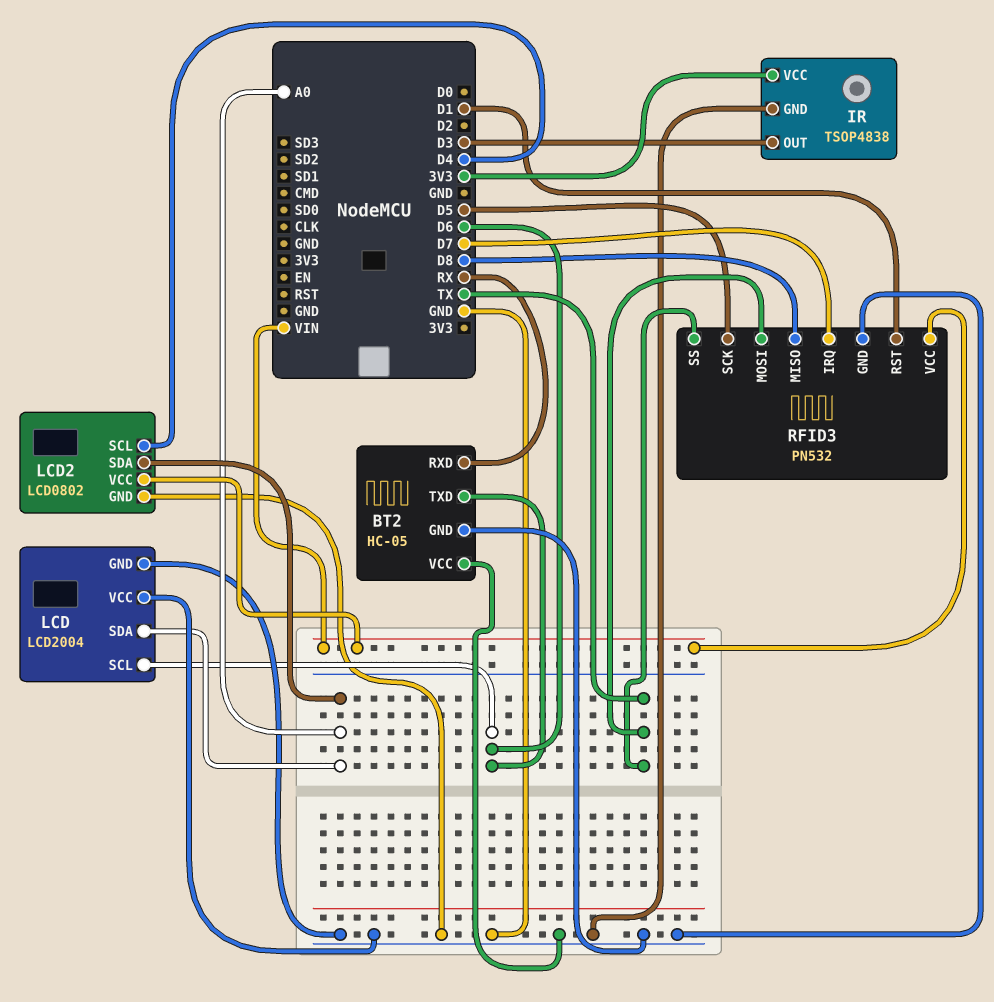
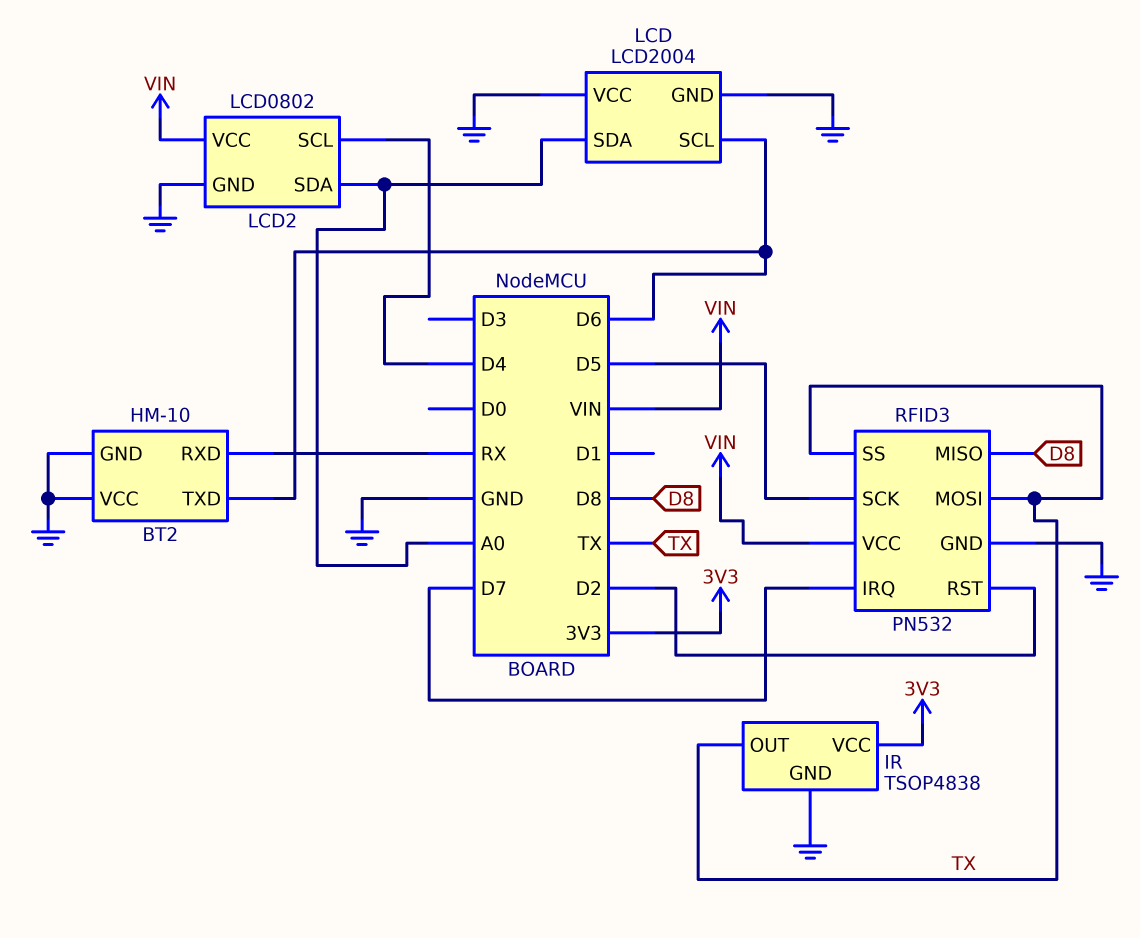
BT2: HC-05 -> HM-10
IR pin OUT: D3 -> TX
RFID3 pin RST: D1 -> D2

